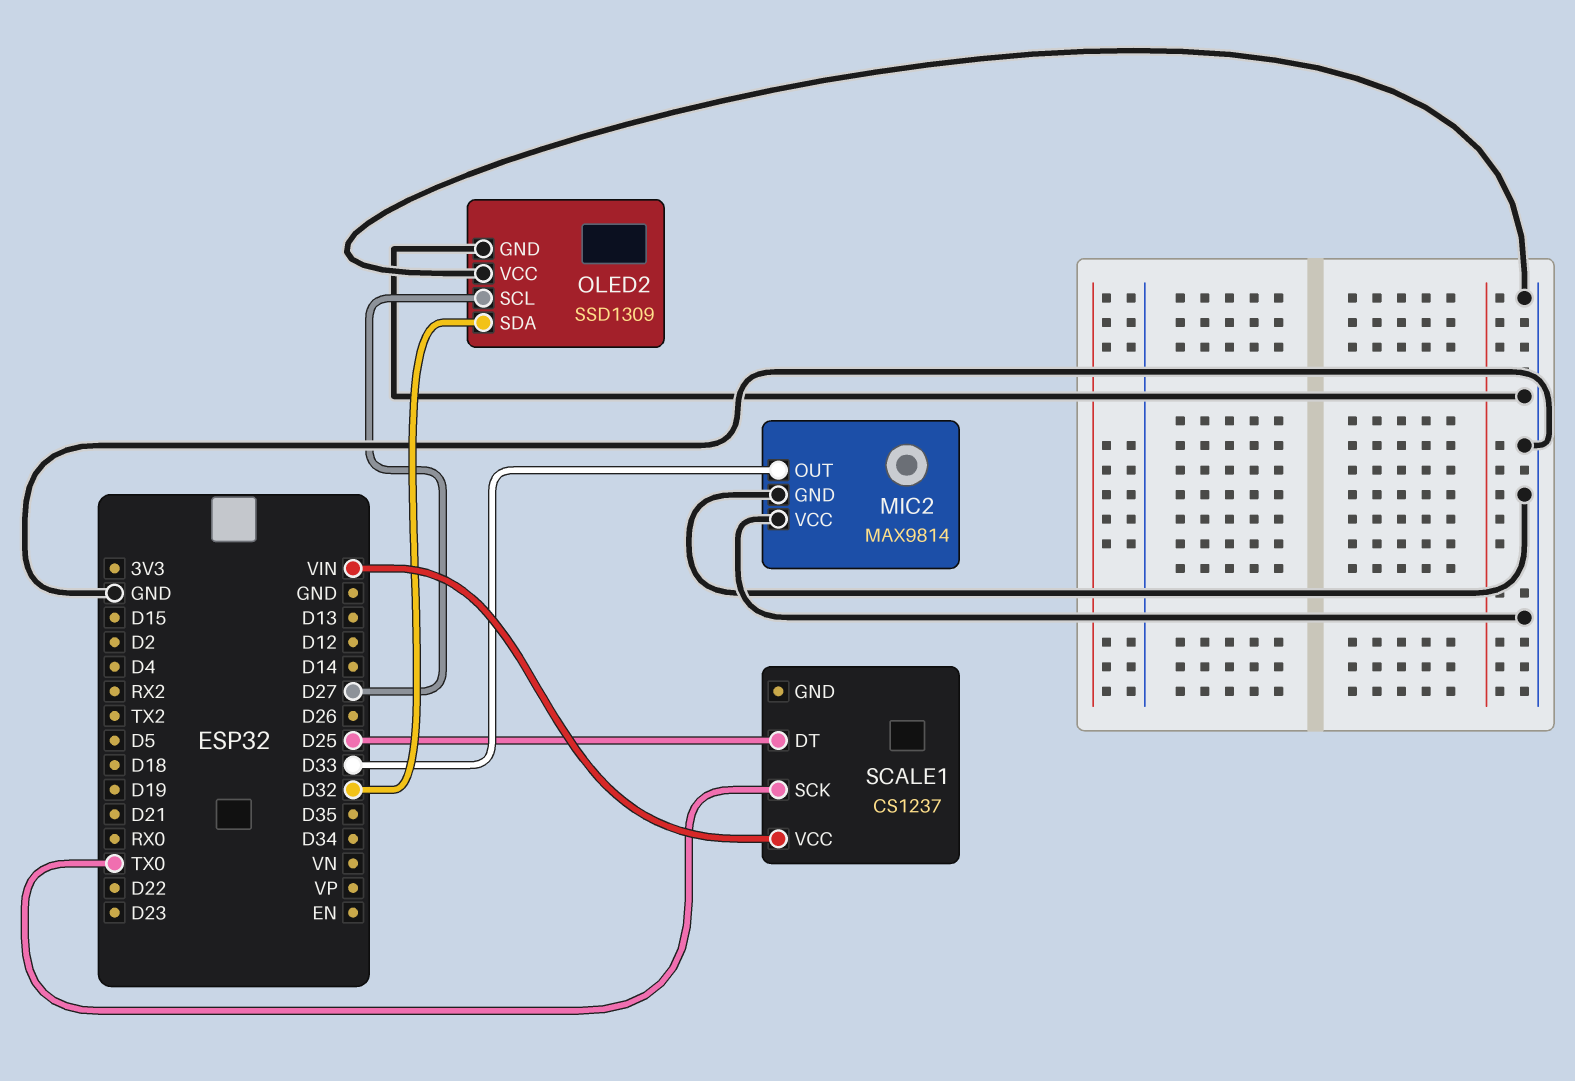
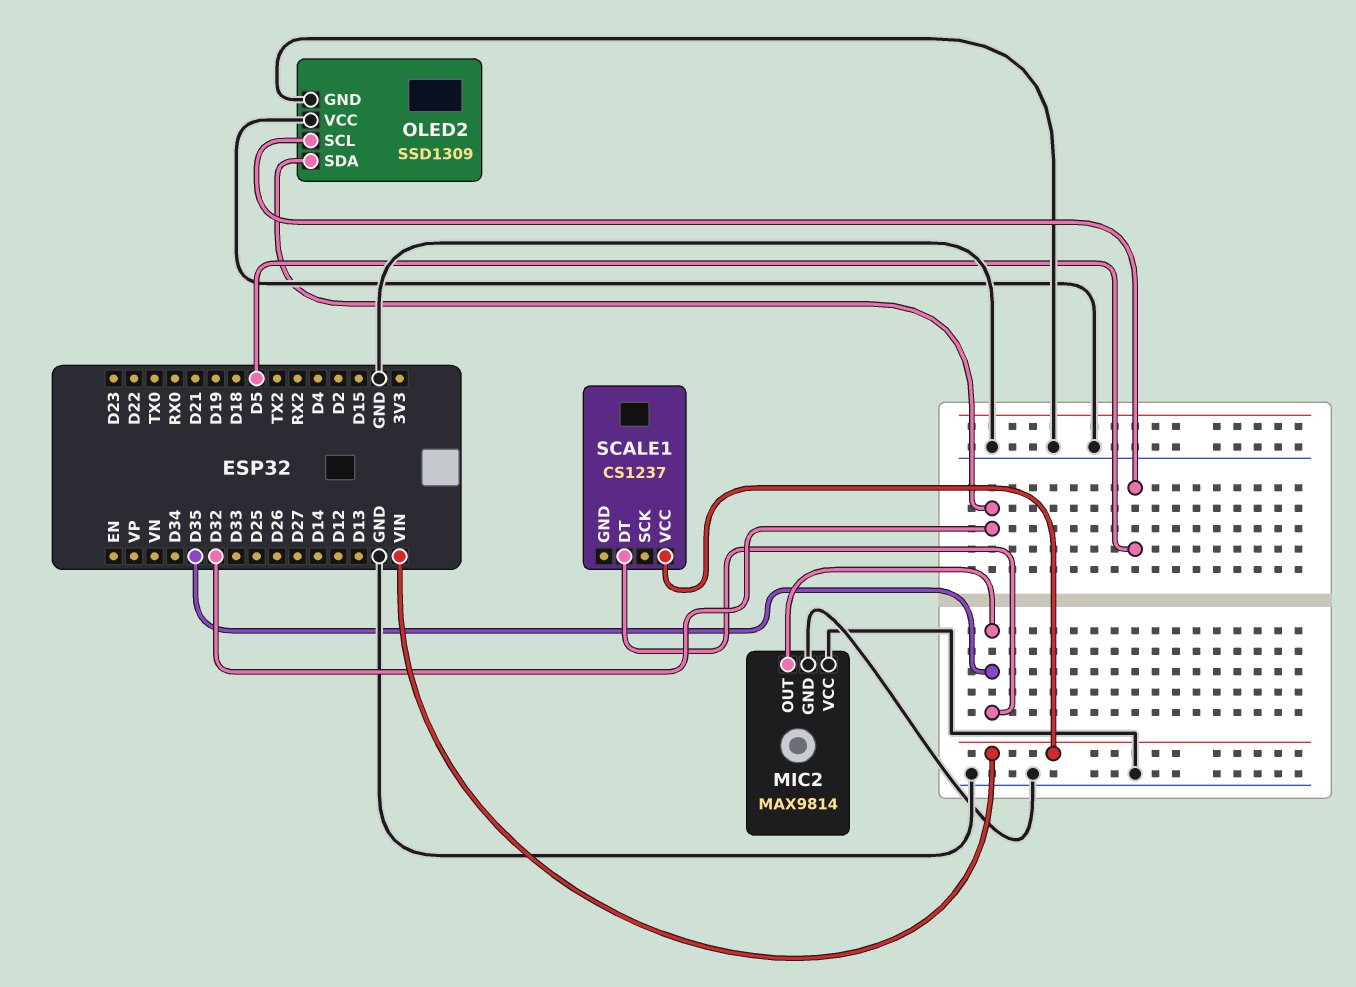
MIC2 pin OUT: D33 -> D35
OLED2 pin SCL: D27 -> D5
SCALE1 pin DT: D25 -> D35
SCALE1 pin SCK: TX0 -> none

